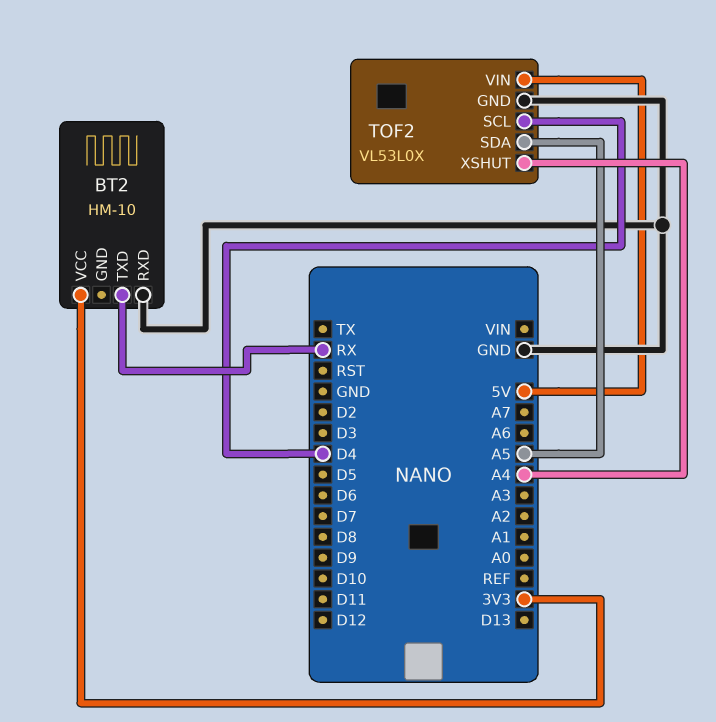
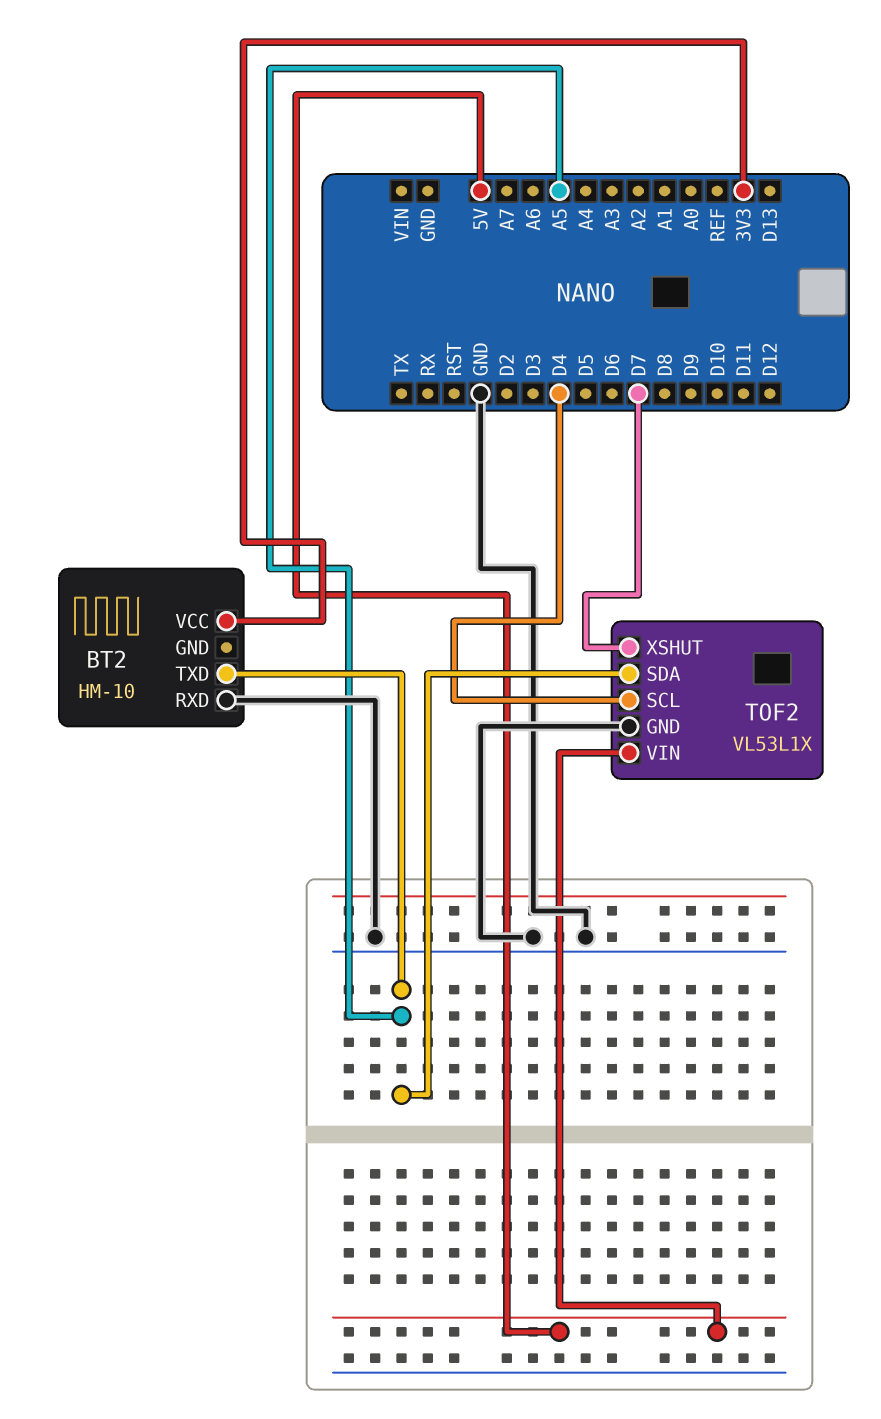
BT2 pin TXD: RX -> A5
TOF2: VL53L0X -> VL53L1X
TOF2 pin XSHUT: A4 -> D7

